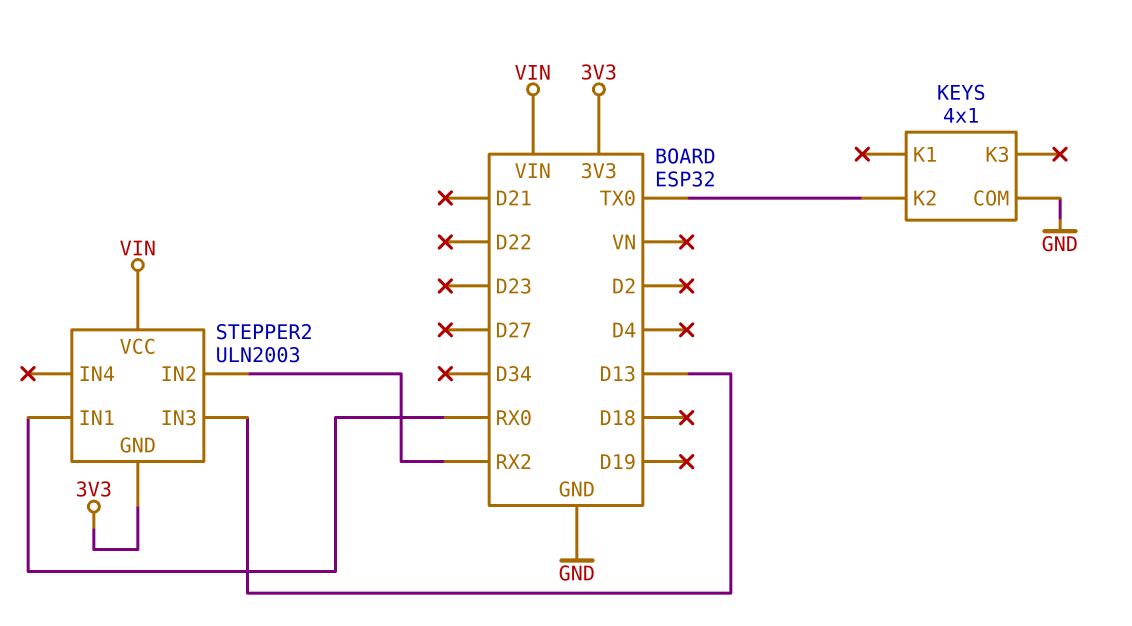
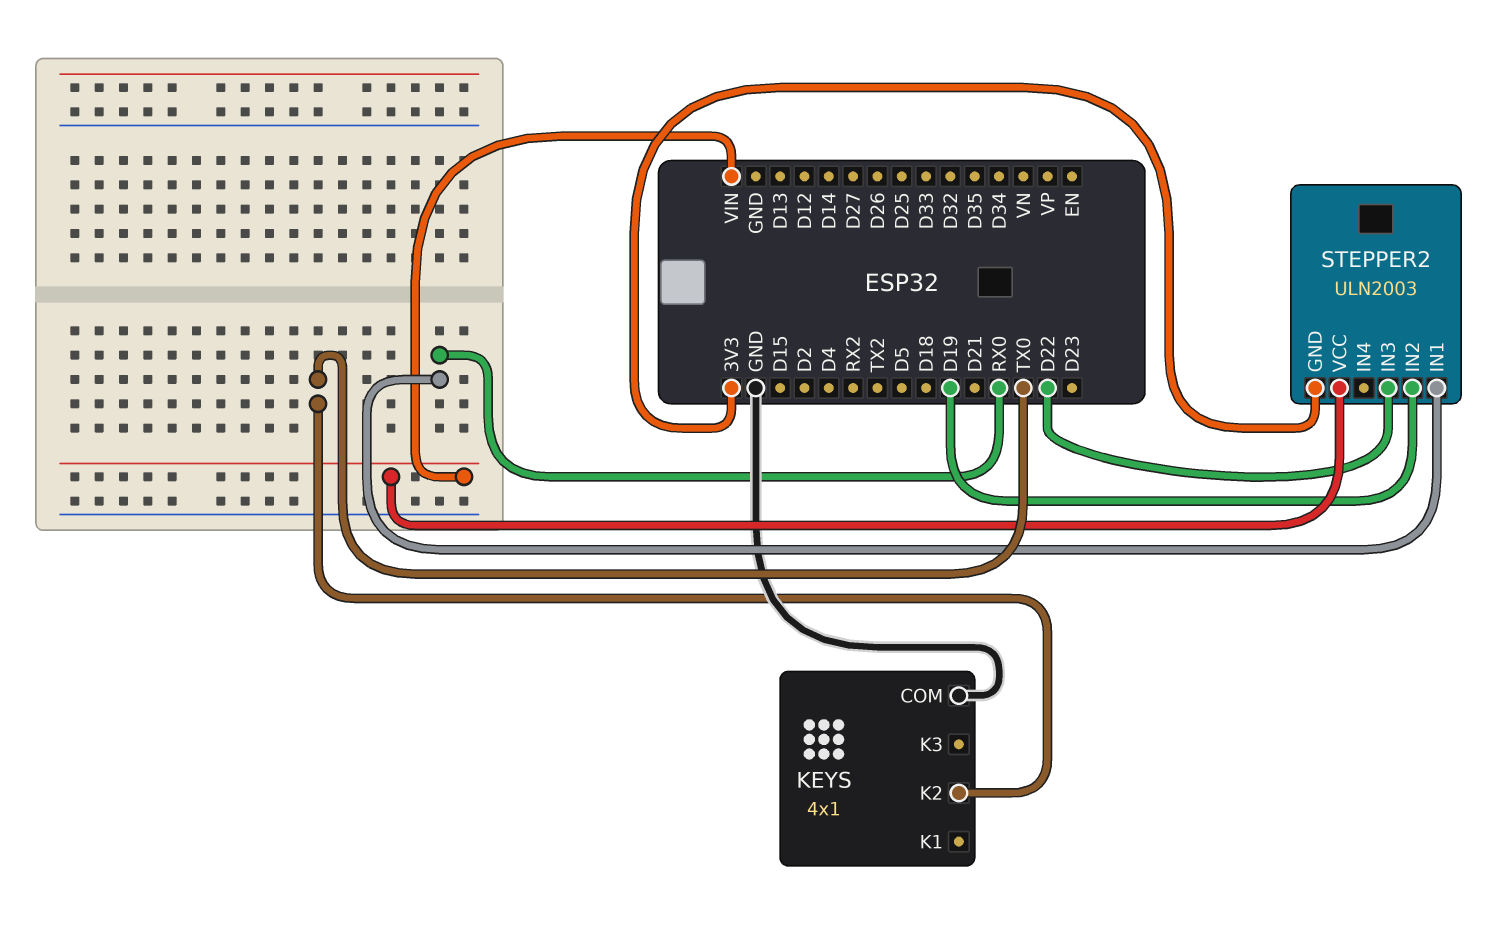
STEPPER2 pin IN2: RX2 -> D19
STEPPER2 pin IN3: D13 -> D22

